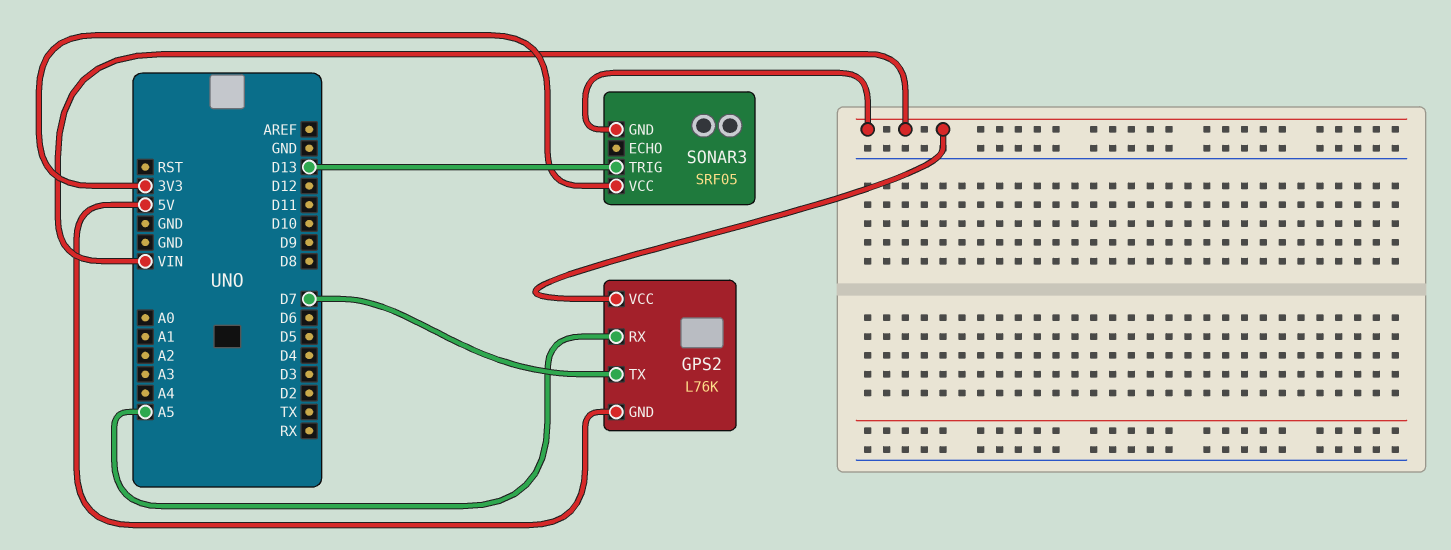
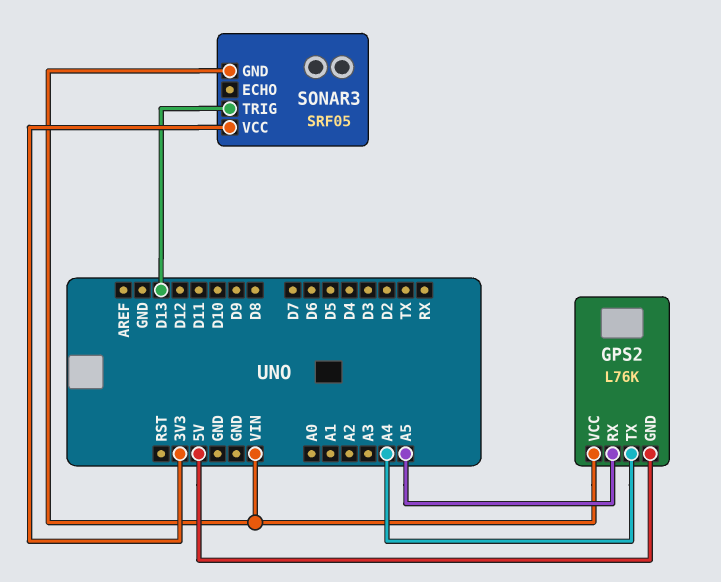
GPS2 pin TX: D7 -> A4

